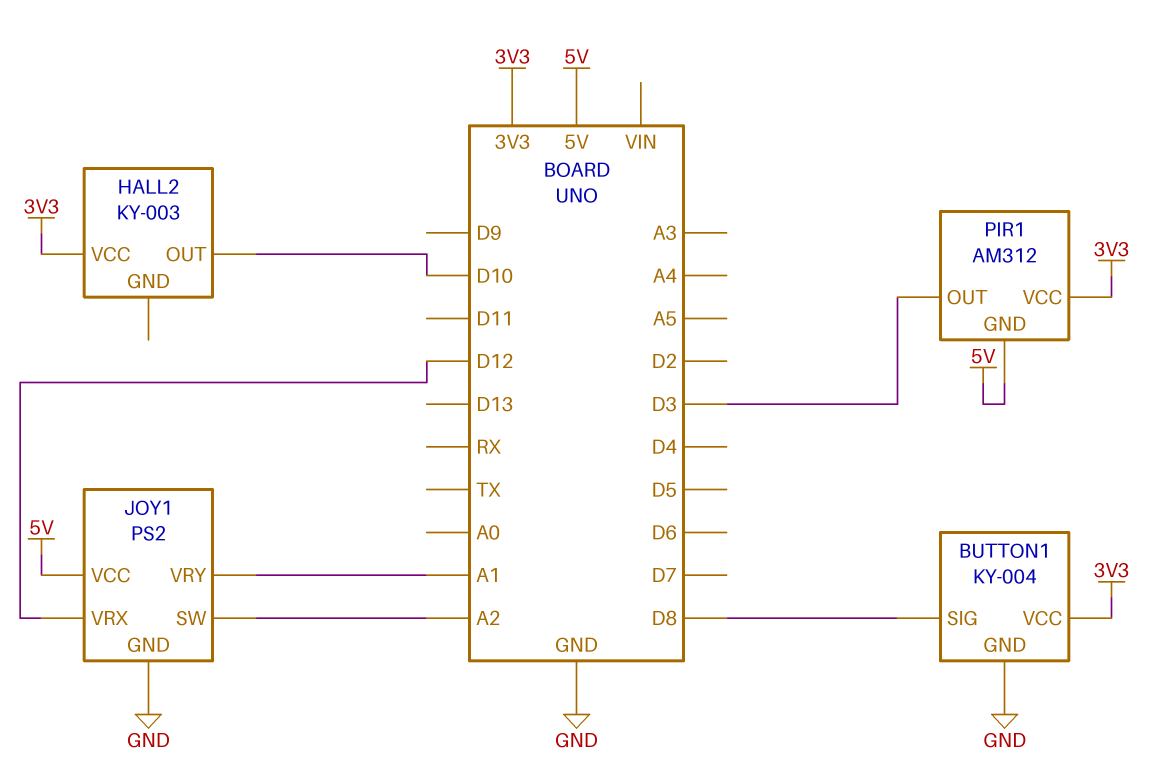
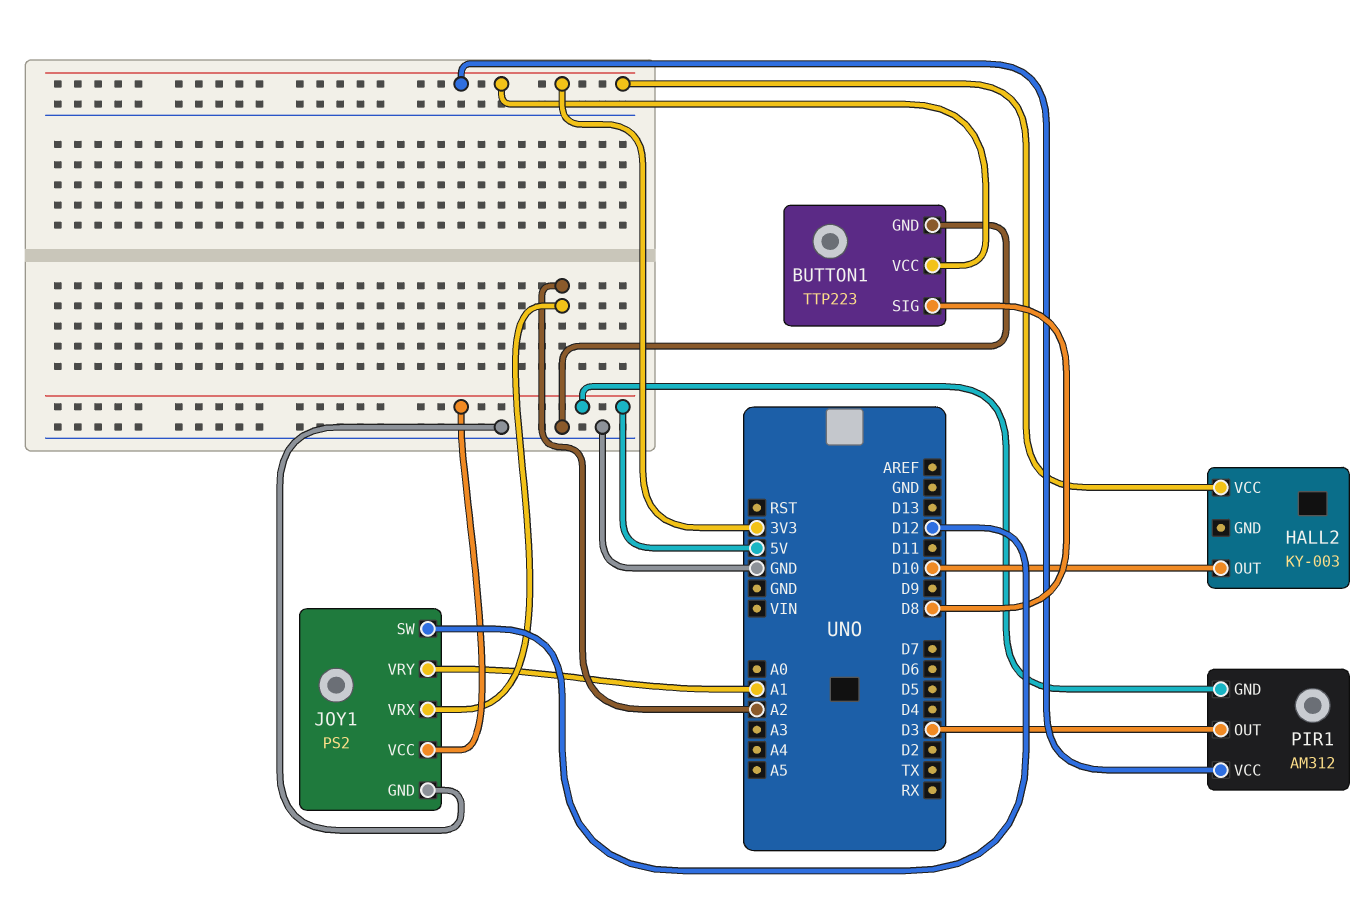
BUTTON1: KY-004 -> TTP223
JOY1 pin SW: A2 -> D12
JOY1 pin VRX: D12 -> A2

